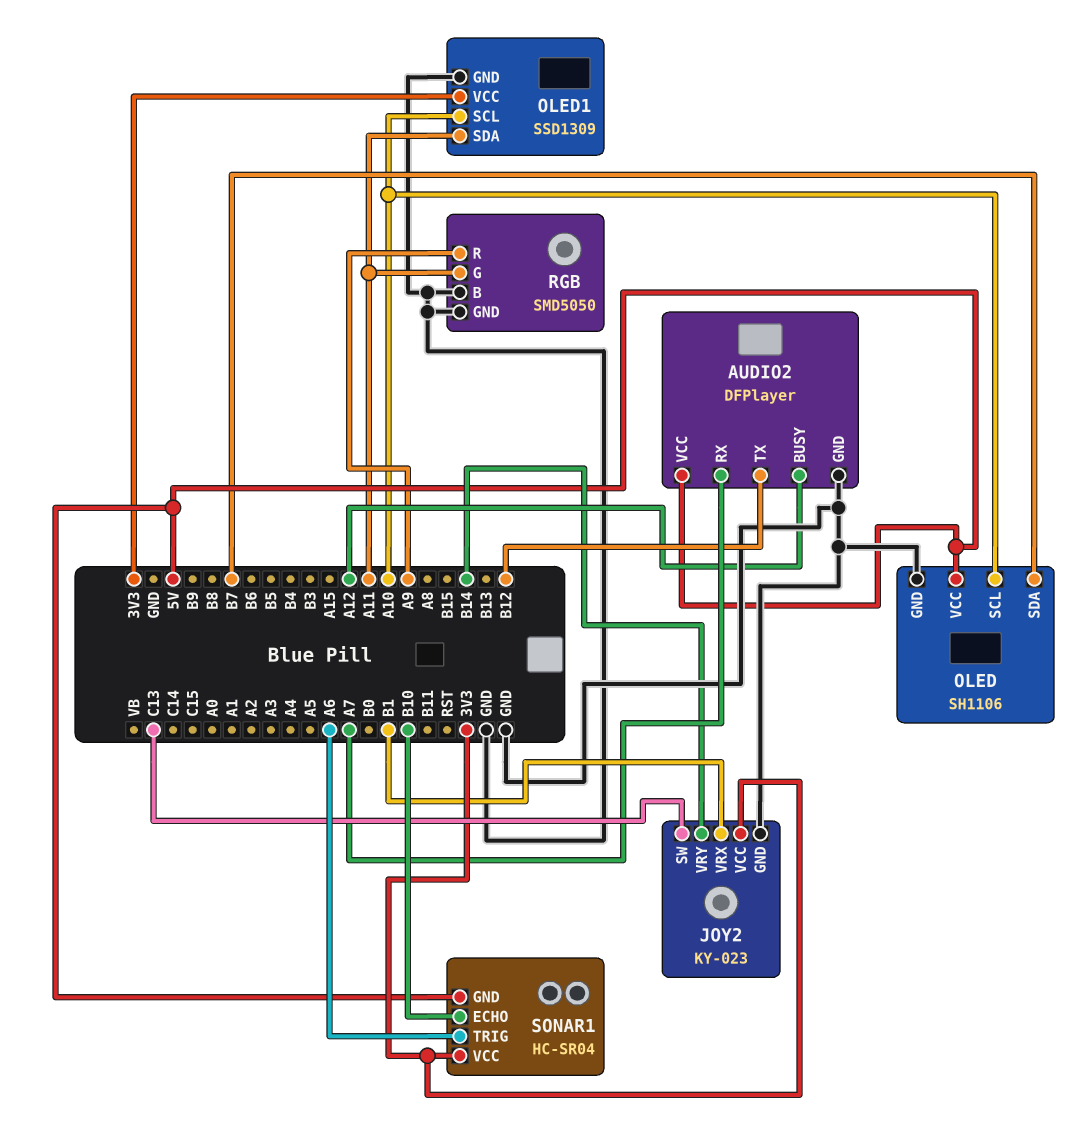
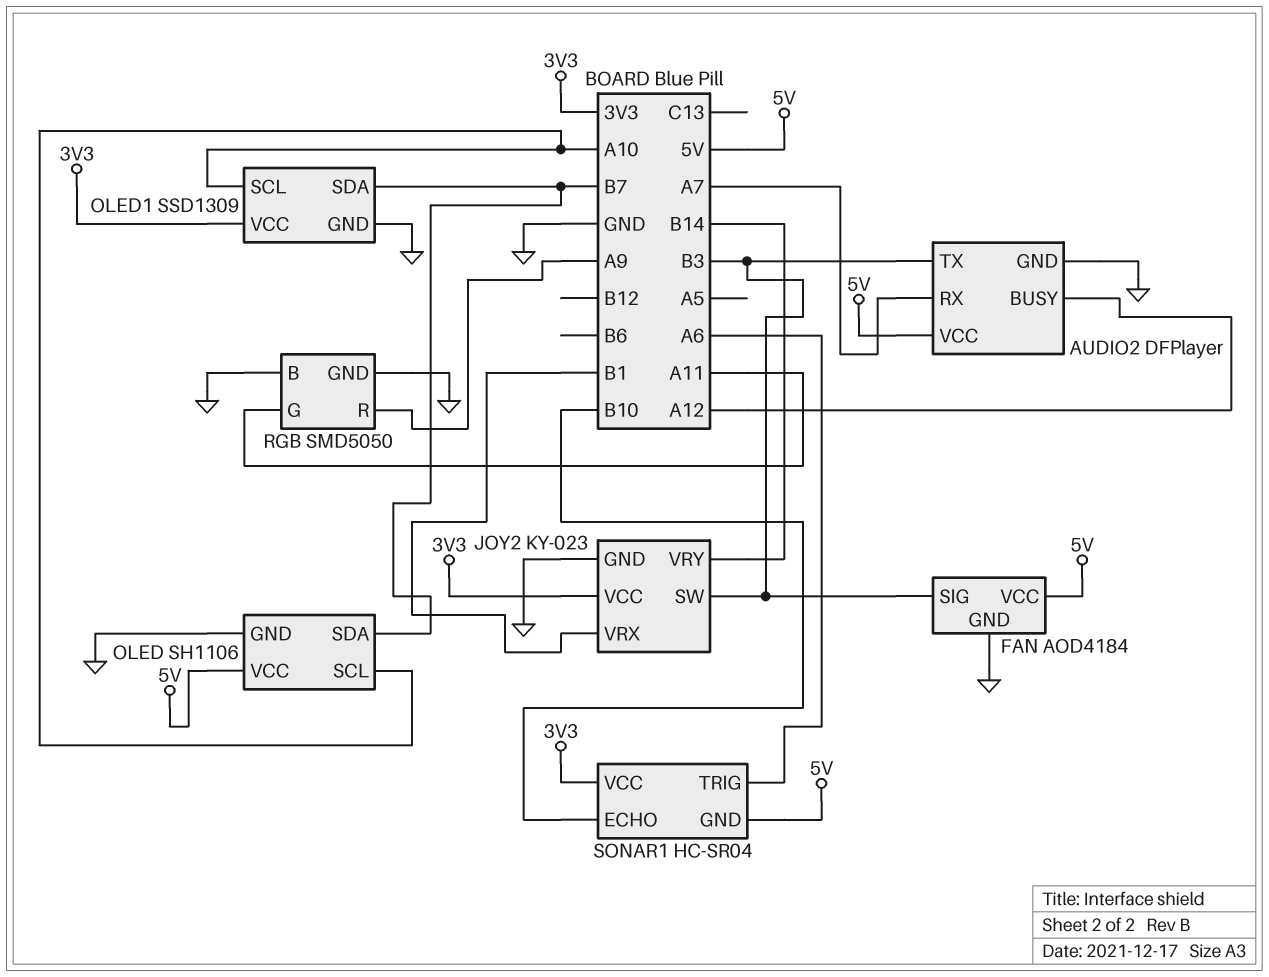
AUDIO2 pin TX: B12 -> B3
FAN: none -> AOD4184
FAN pin GND: none -> GND
FAN pin SIG: none -> B3
FAN pin VCC: none -> 5V
JOY2 pin SW: C13 -> B3
OLED1 pin SDA: A11 -> B7

